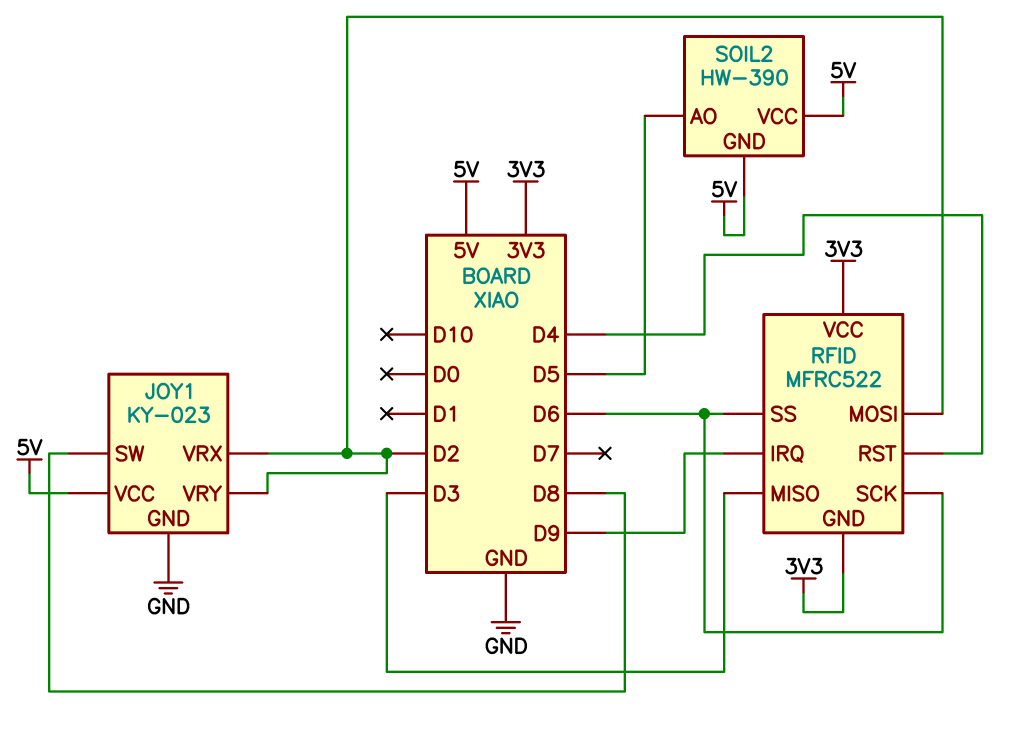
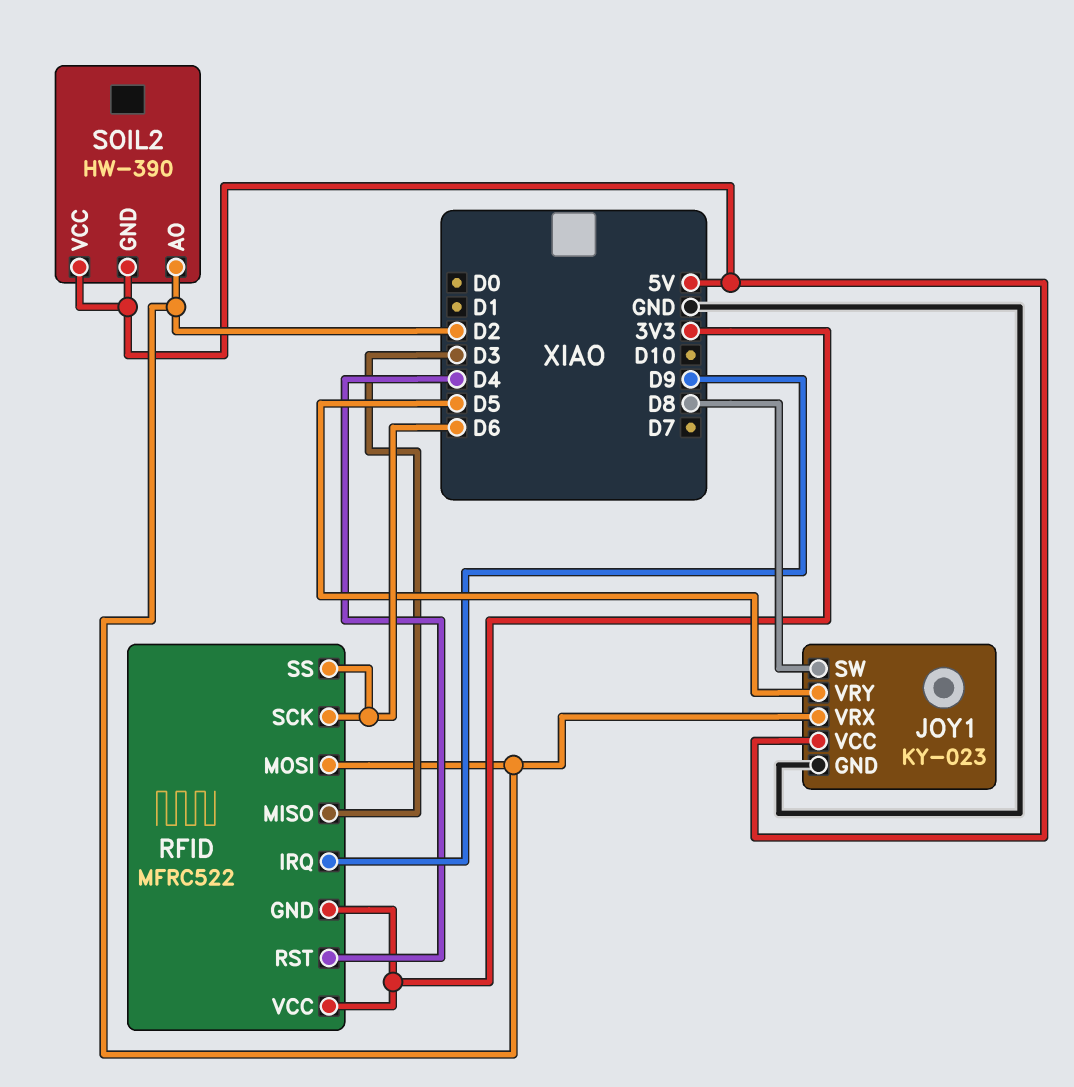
JOY1 pin VRY: D2 -> D5
SOIL2 pin AO: D5 -> D2

